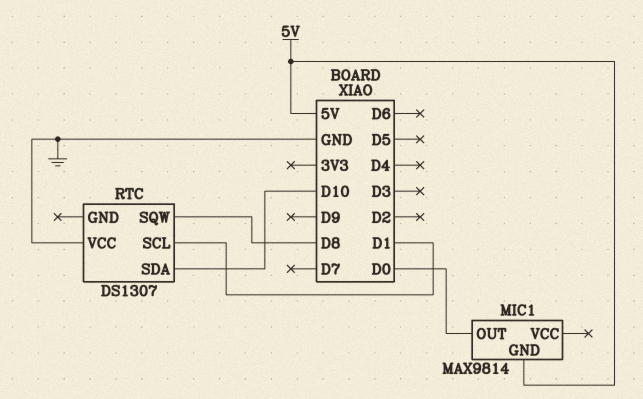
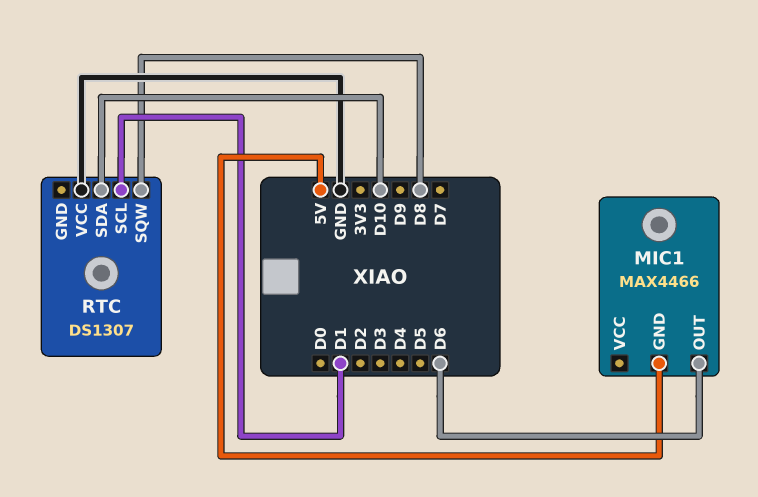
MIC1: MAX9814 -> MAX4466
MIC1 pin OUT: D0 -> D6

